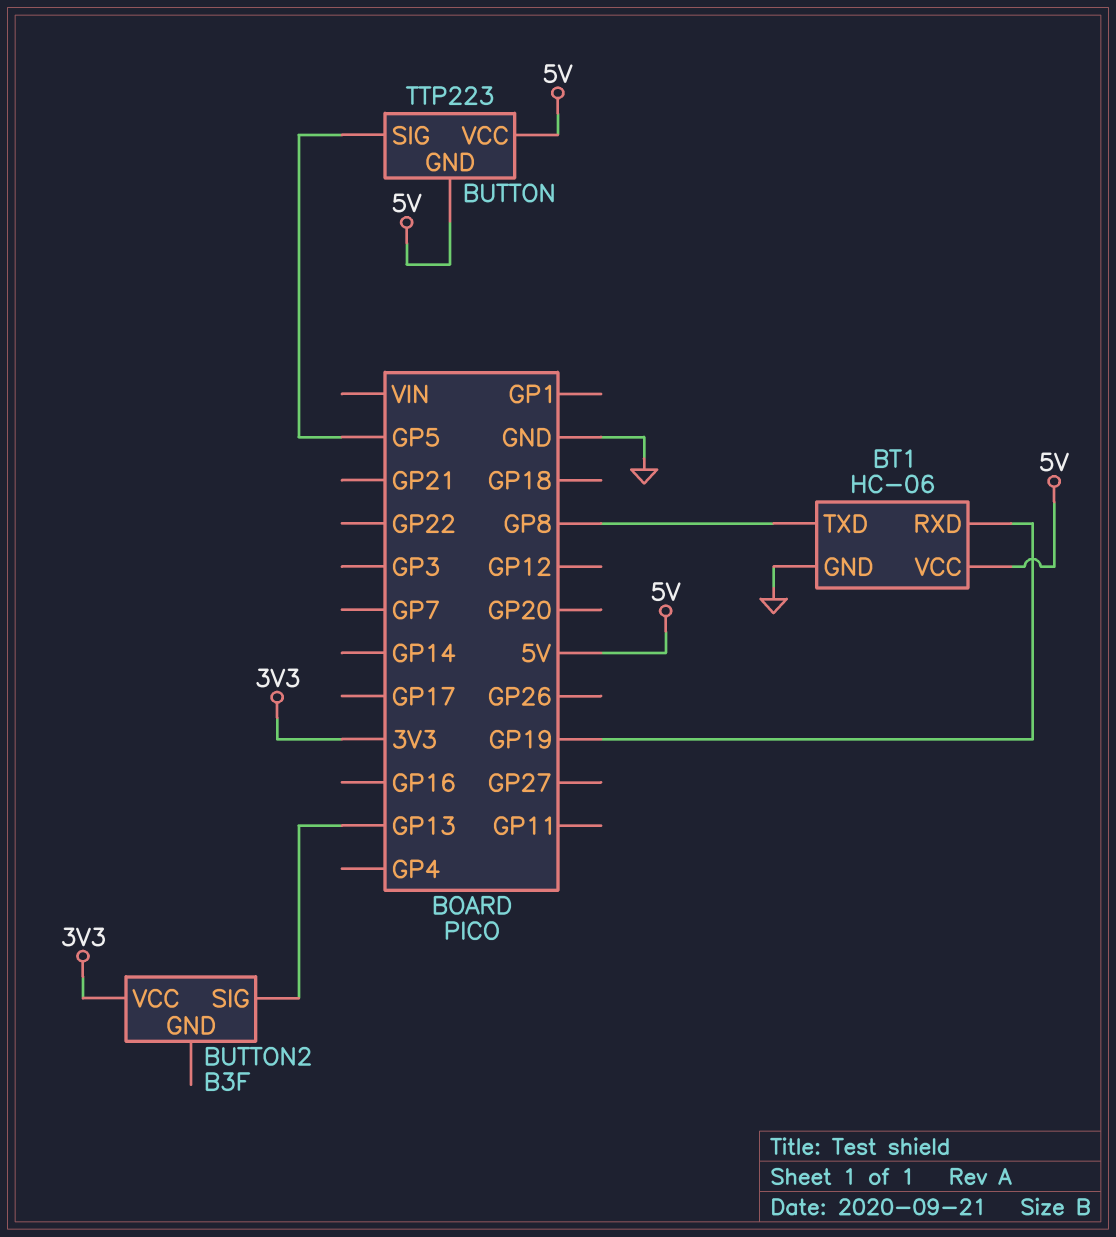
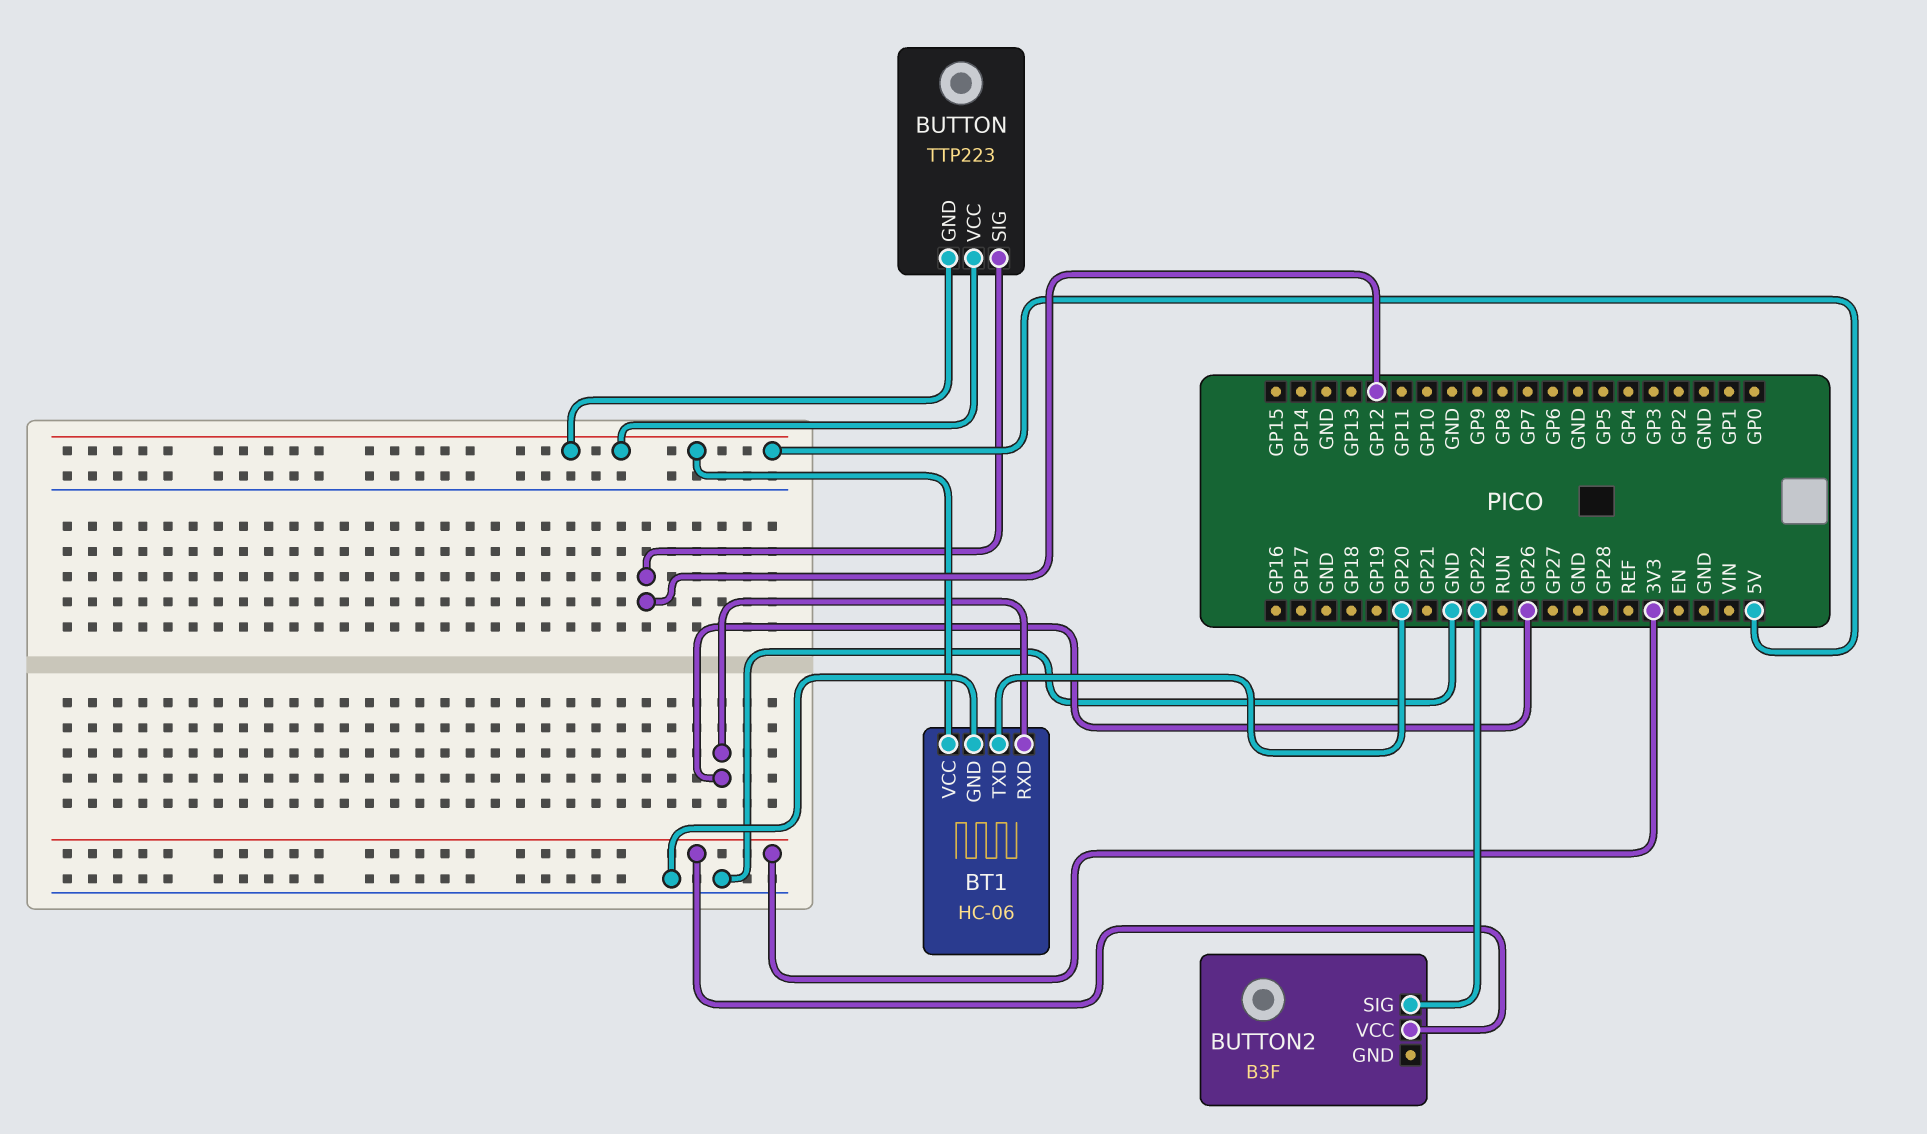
BT1 pin RXD: GP19 -> GP26
BT1 pin TXD: GP8 -> GP20
BUTTON pin SIG: GP5 -> GP12
BUTTON2 pin SIG: GP13 -> GP22

